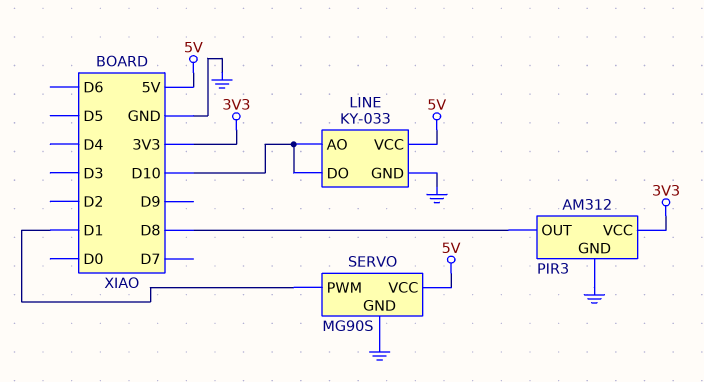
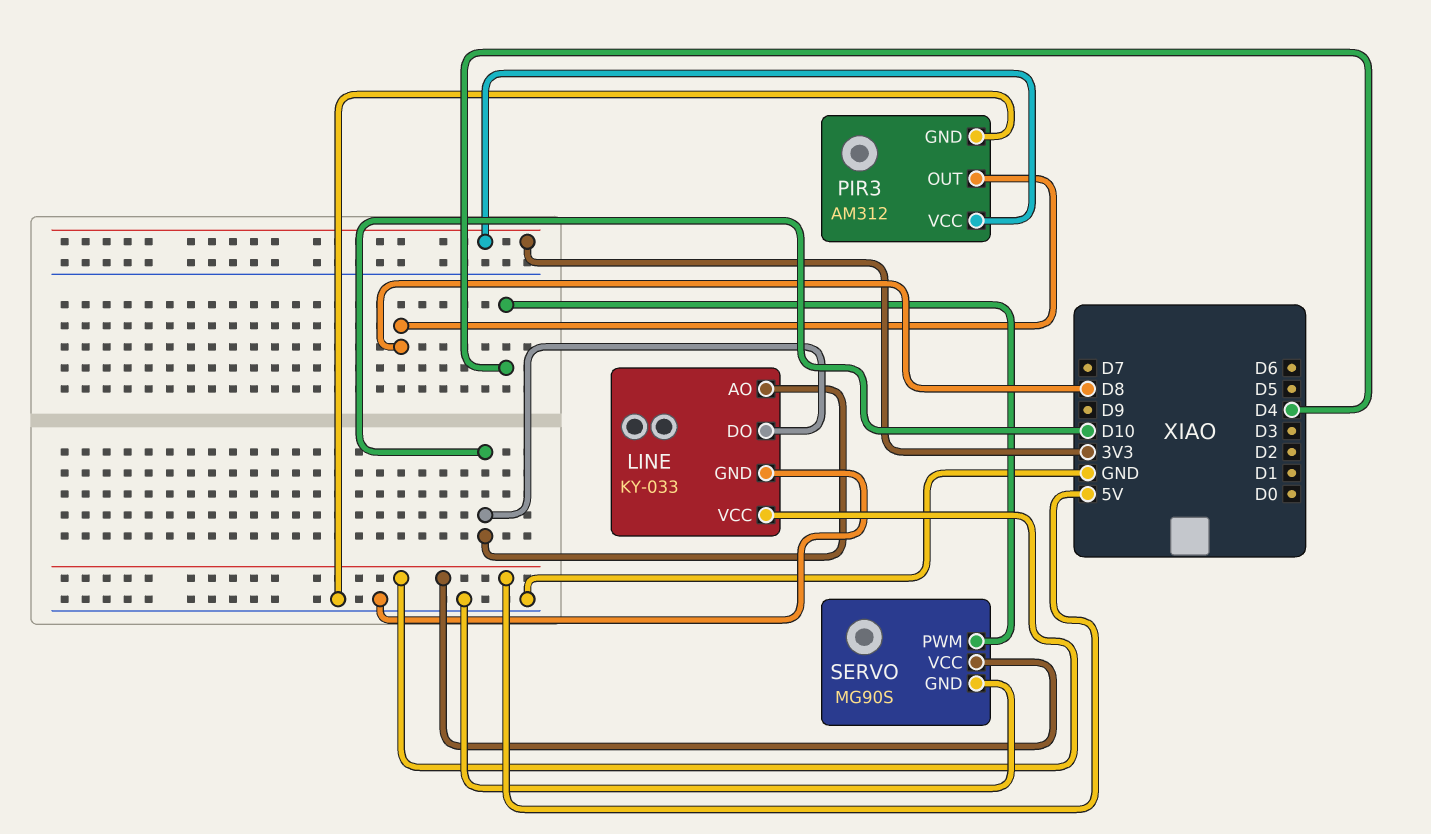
SERVO pin PWM: D1 -> D4

